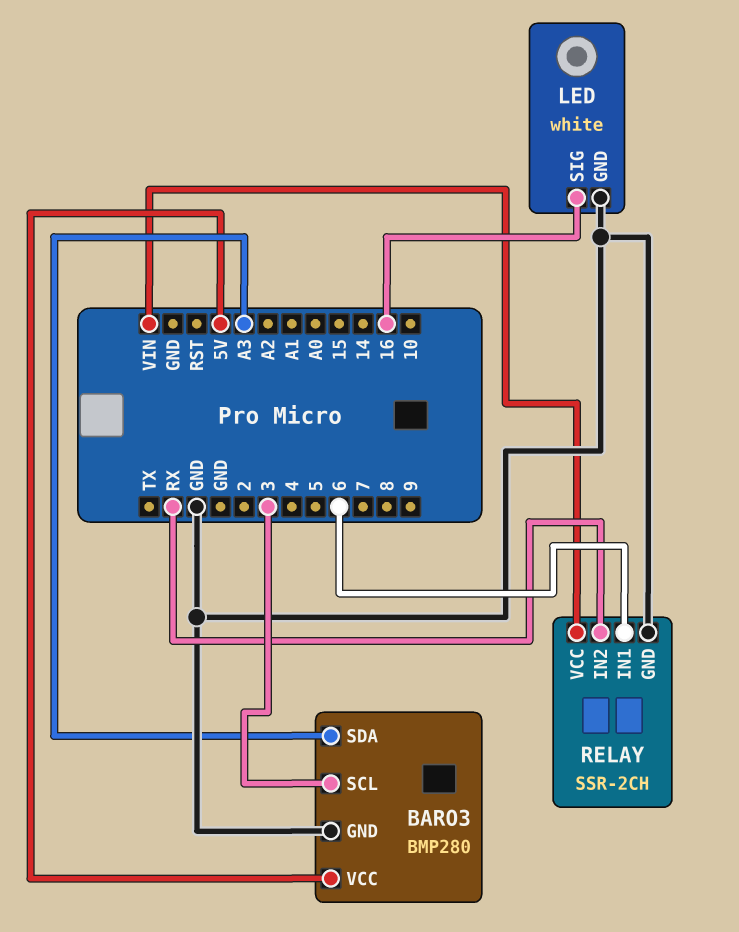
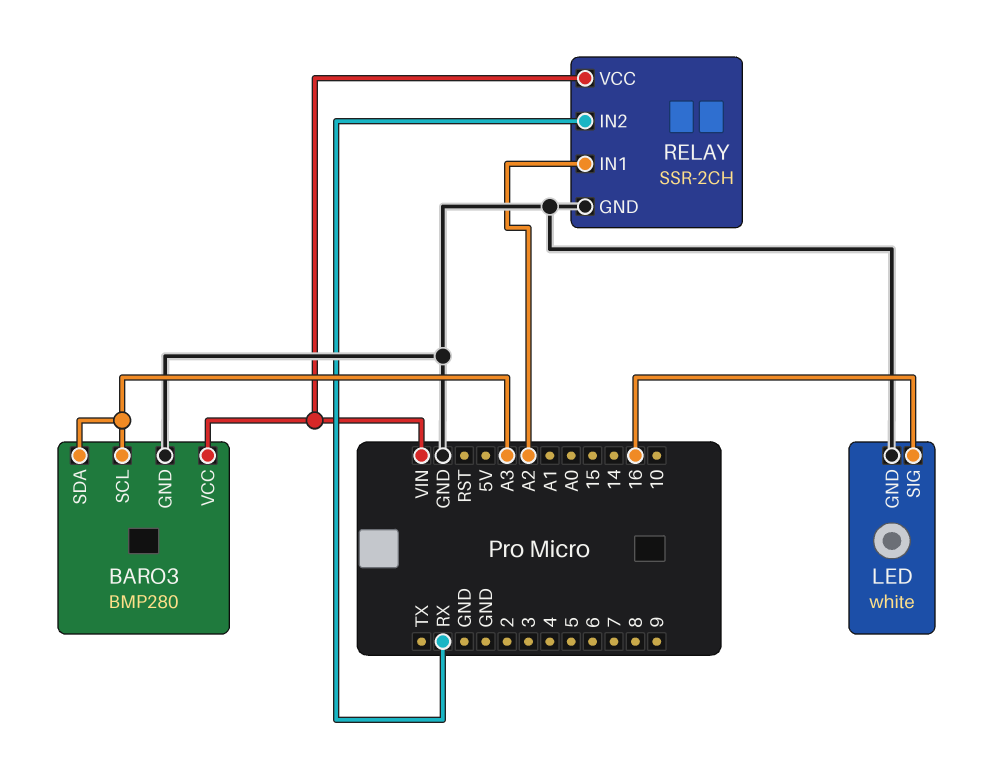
BARO3 pin SCL: 3 -> A3
BARO3 pin VCC: 5V -> VIN
RELAY pin IN1: 6 -> A2

